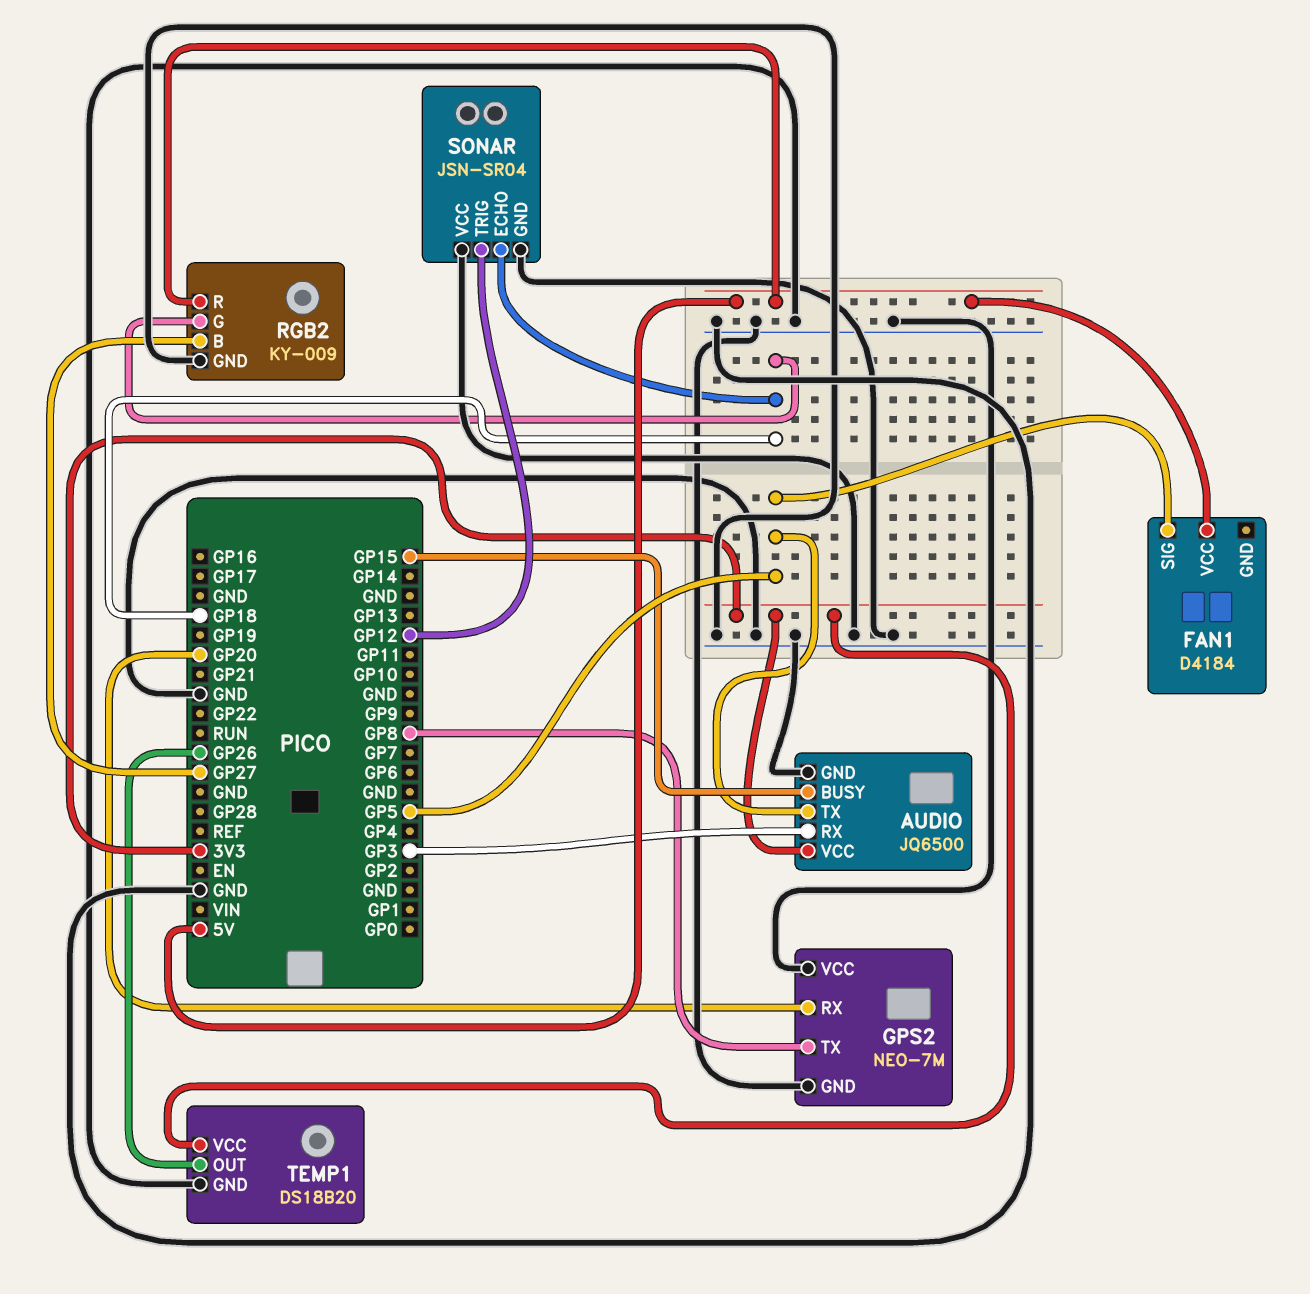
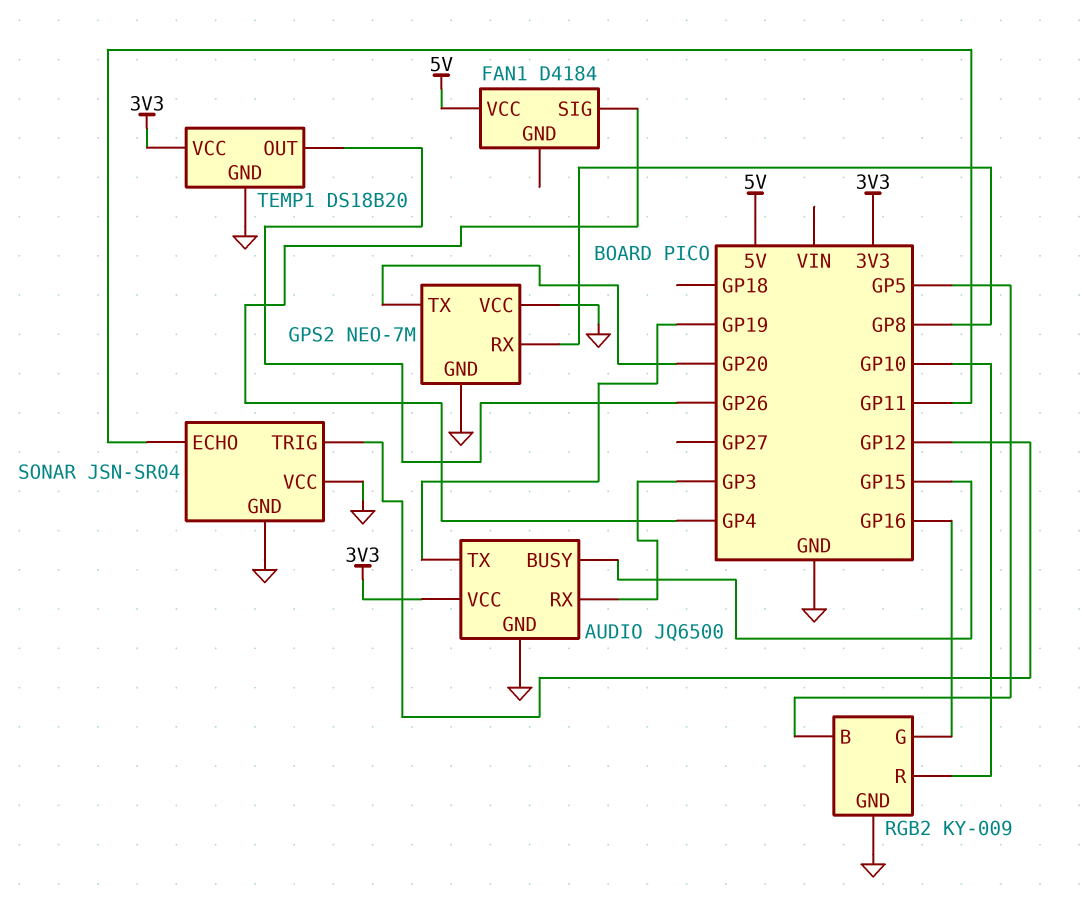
AUDIO pin TX: GP5 -> GP19
FAN1 pin SIG: GP5 -> GP4
GPS2 pin RX: GP20 -> GP8
GPS2 pin TX: GP8 -> GP20
RGB2 pin B: GP27 -> GP5
RGB2 pin G: GP18 -> GP16
RGB2 pin R: 5V -> GP10
SONAR pin ECHO: GP18 -> GP11

